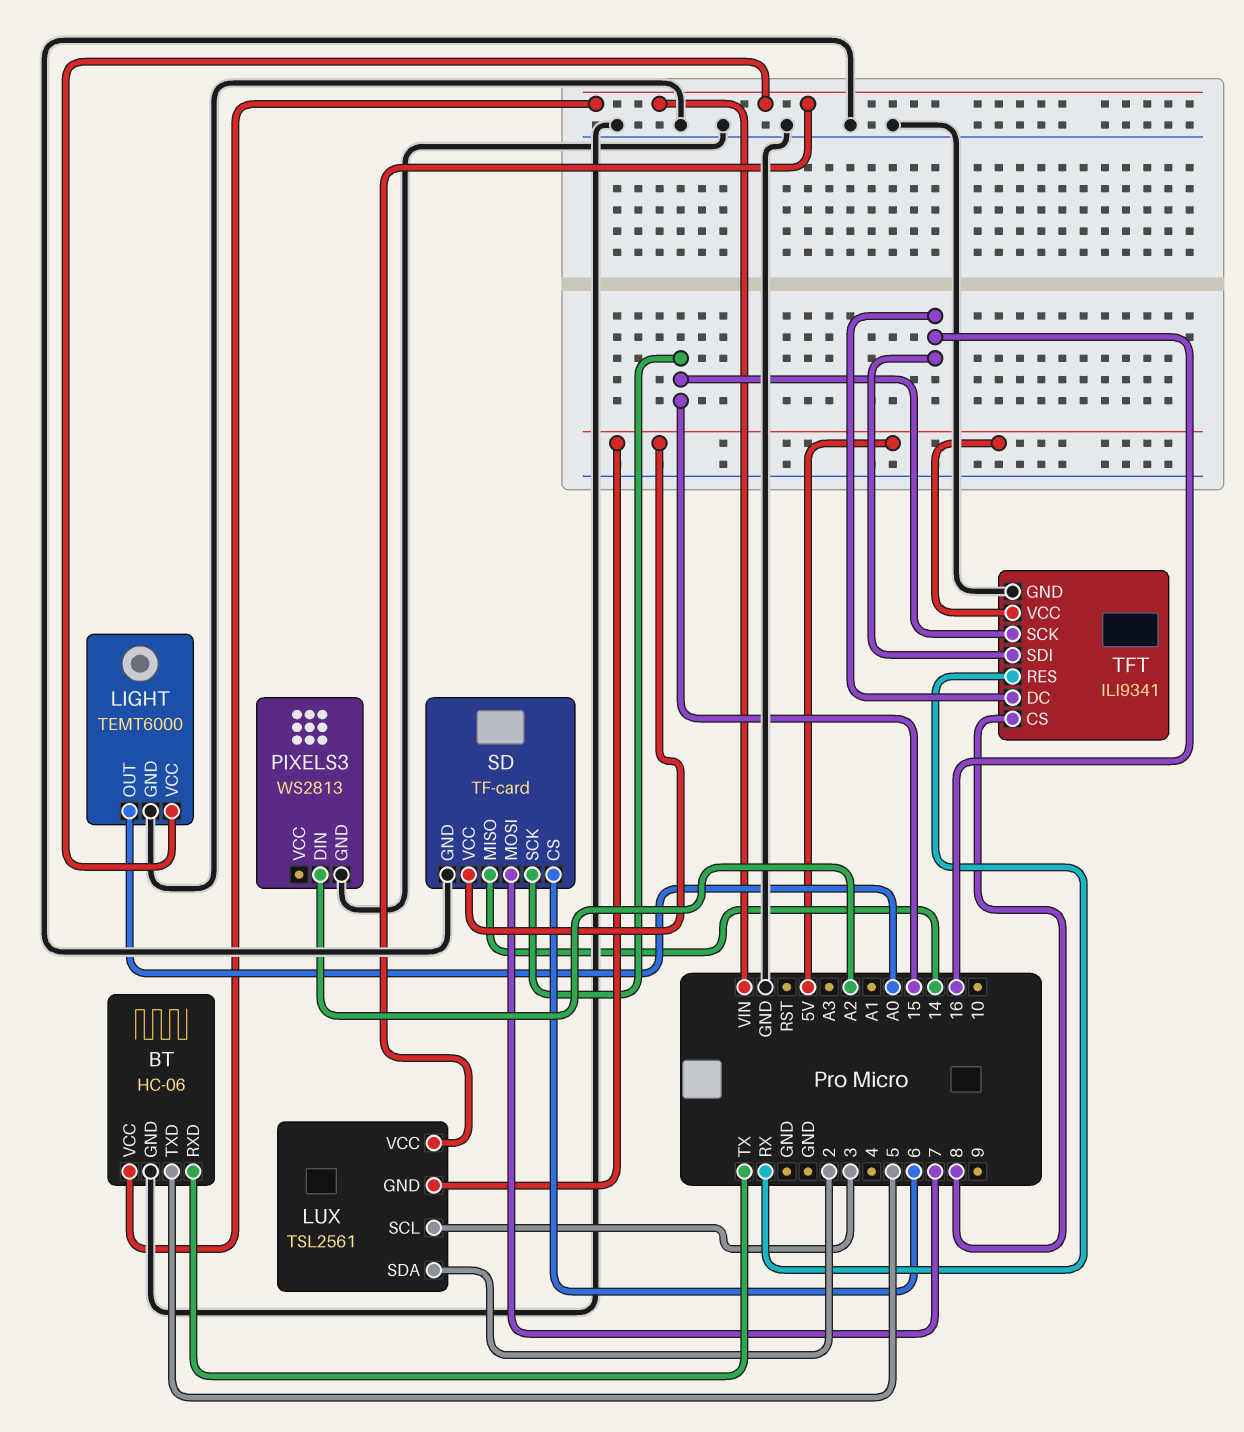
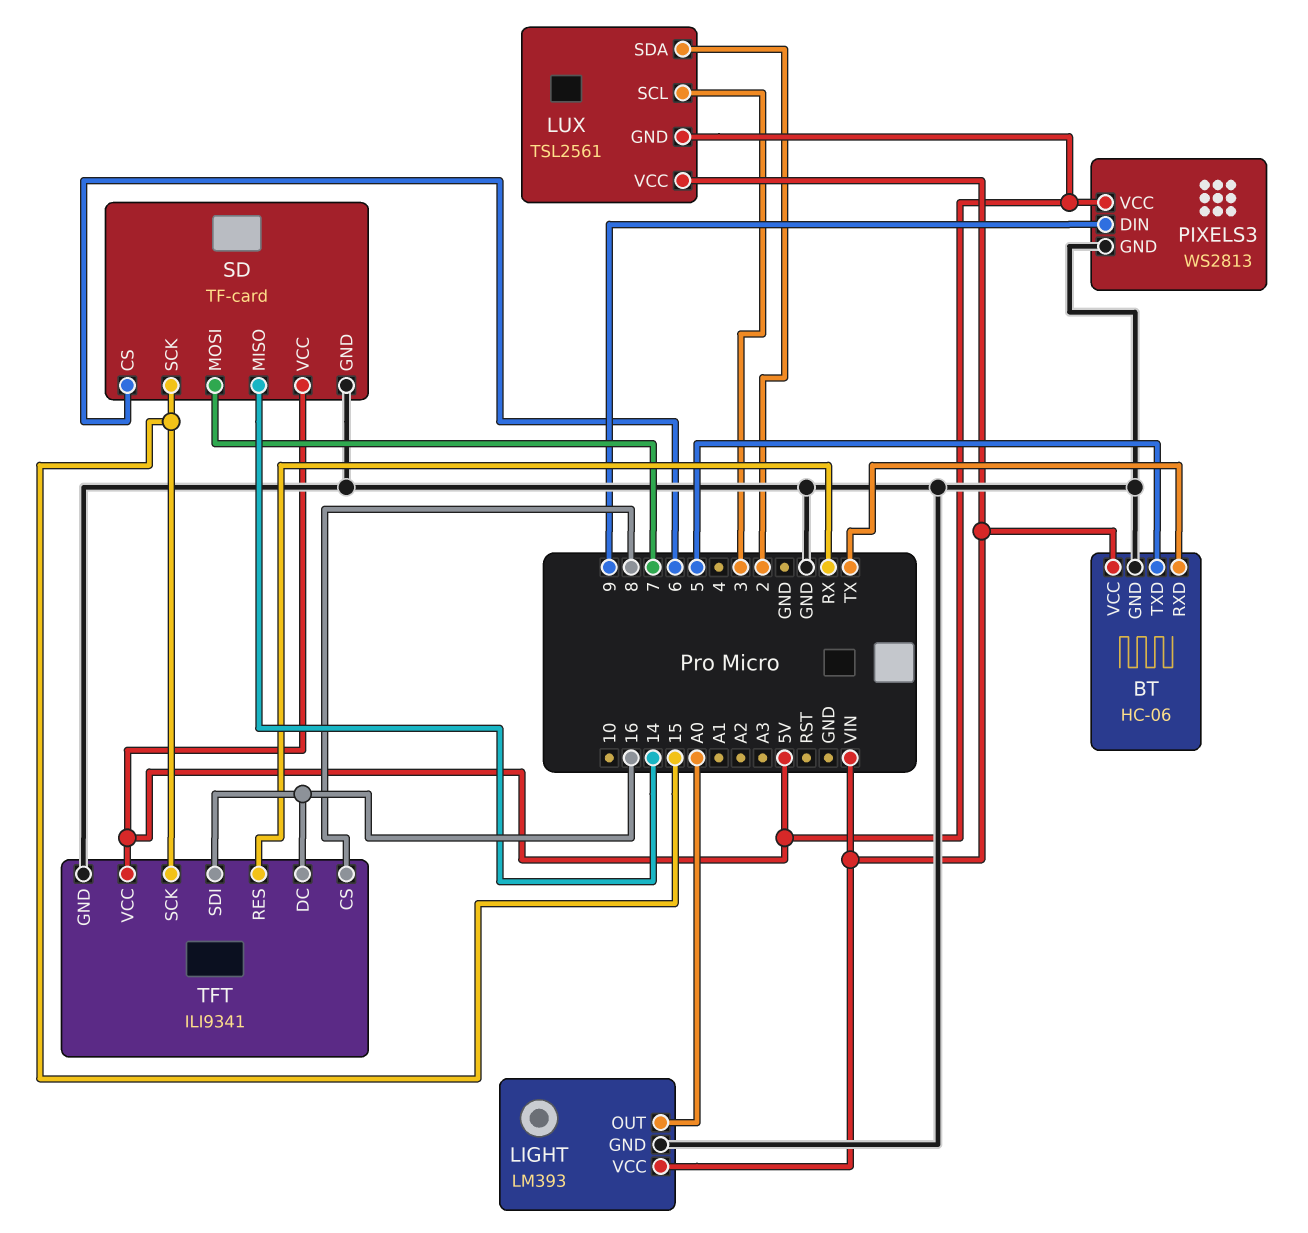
LIGHT: TEMT6000 -> LM393
PIXELS3 pin DIN: A2 -> 9
PIXELS3 pin VCC: none -> 5V

